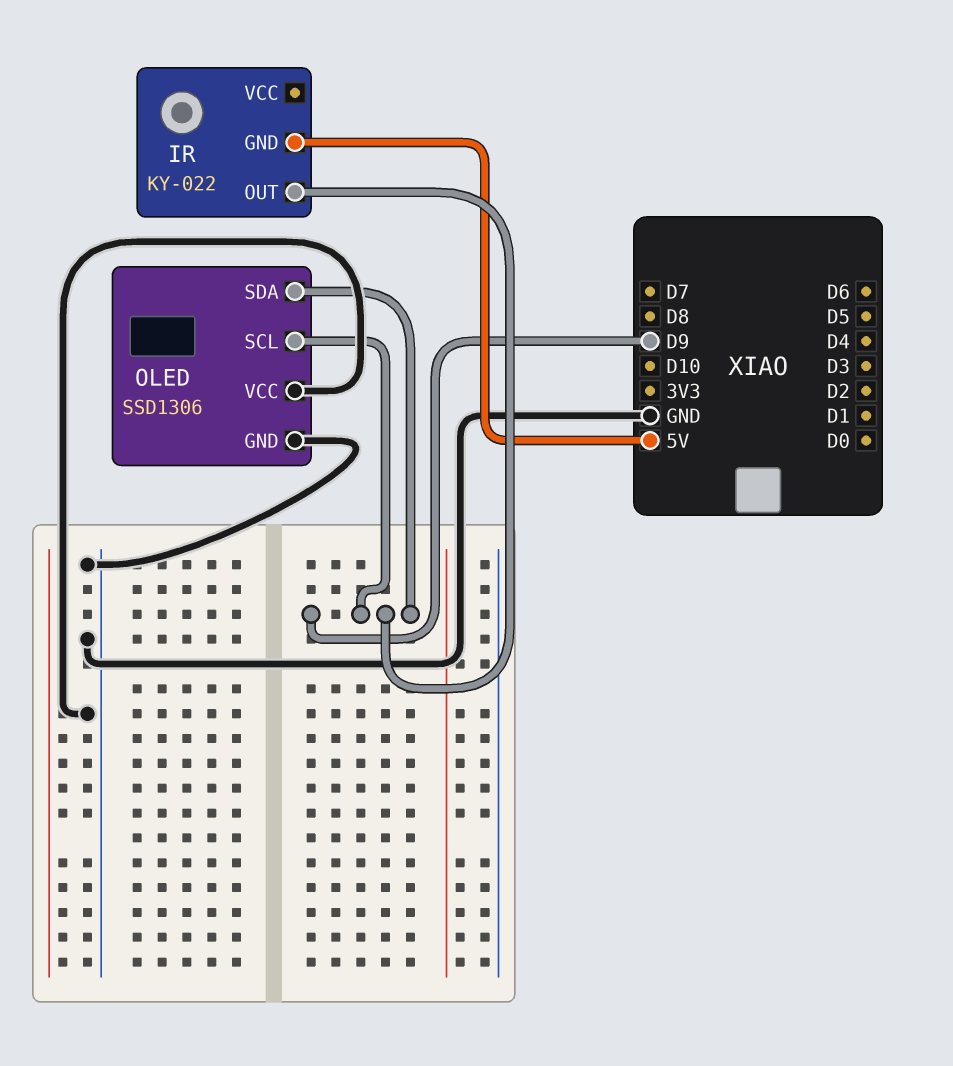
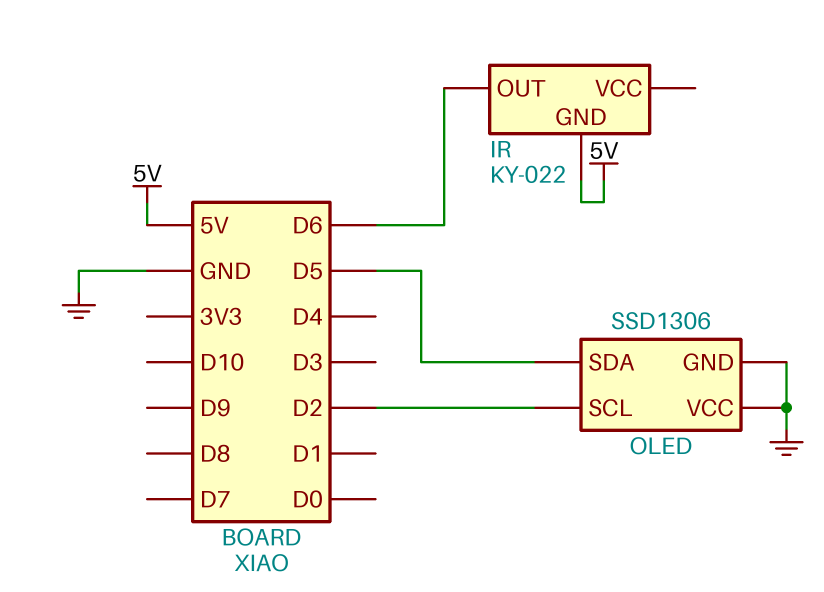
IR pin OUT: D9 -> D6
OLED pin SCL: D9 -> D2
OLED pin SDA: D9 -> D5

